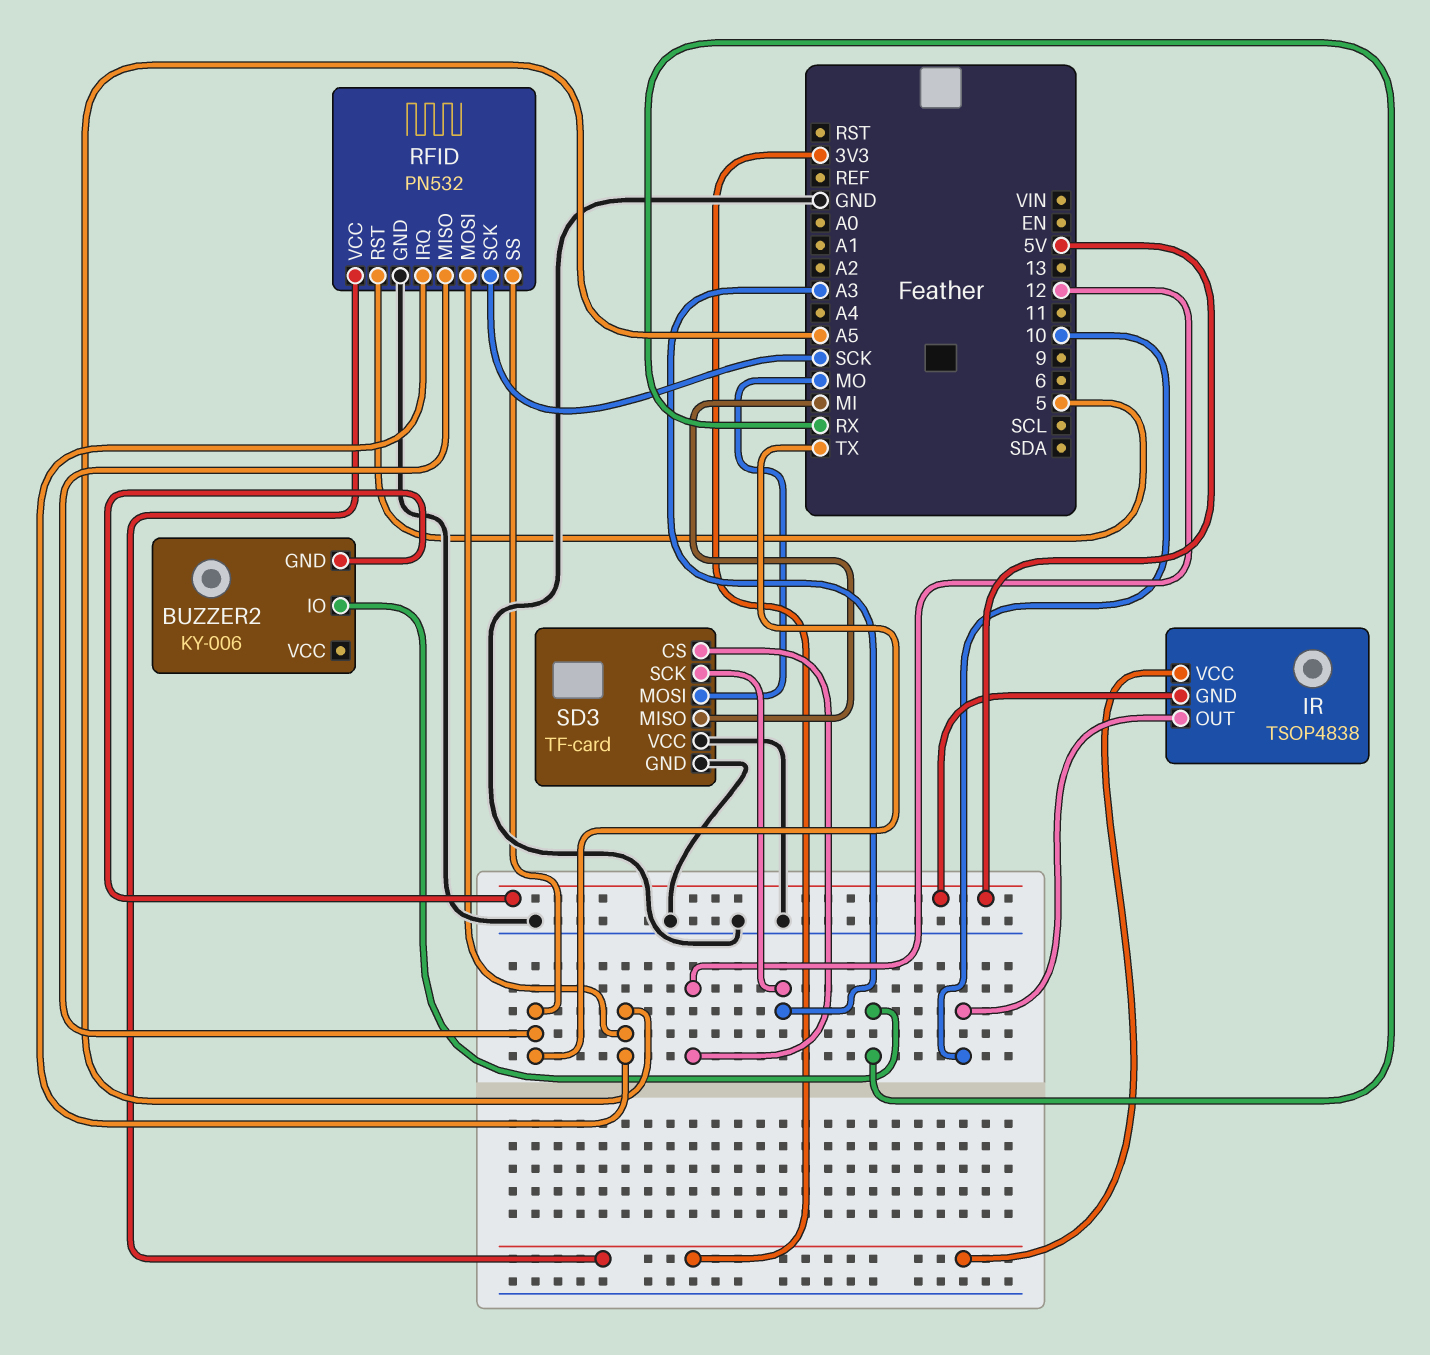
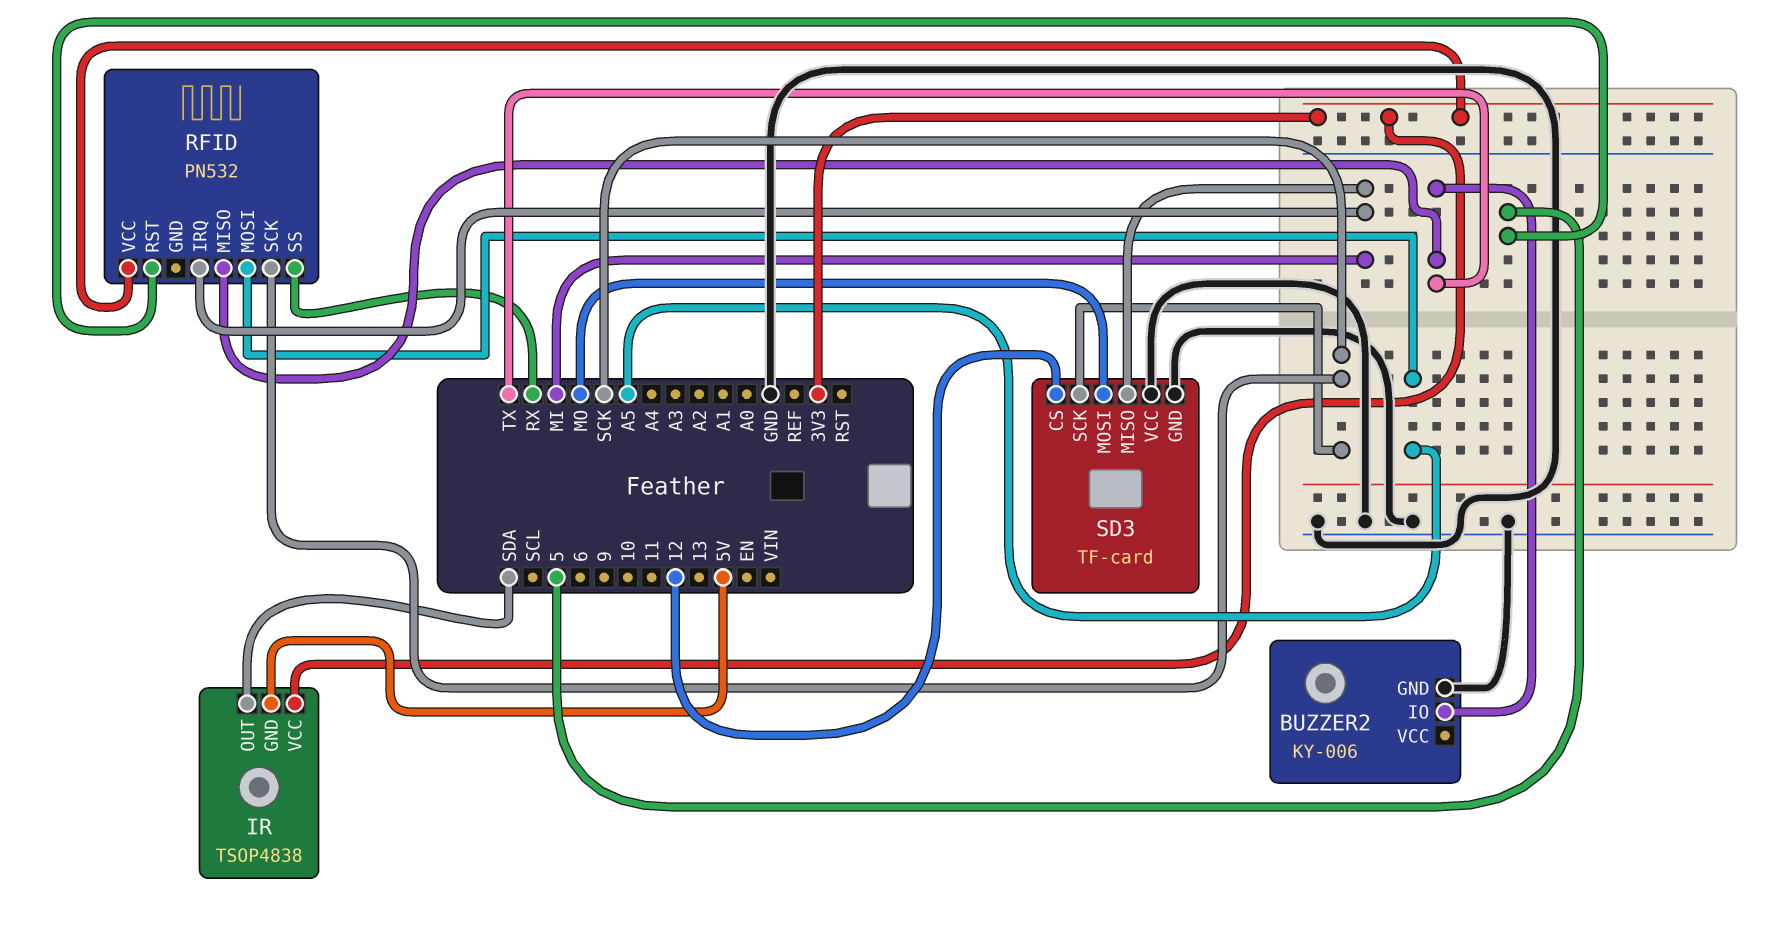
BUZZER2 pin GND: 5V -> GND
BUZZER2 pin IO: RX -> TX
IR pin OUT: 10 -> SDA
RFID pin GND: GND -> none
RFID pin IRQ: A5 -> MI
RFID pin SS: TX -> RX
SD3 pin SCK: A3 -> SCK

